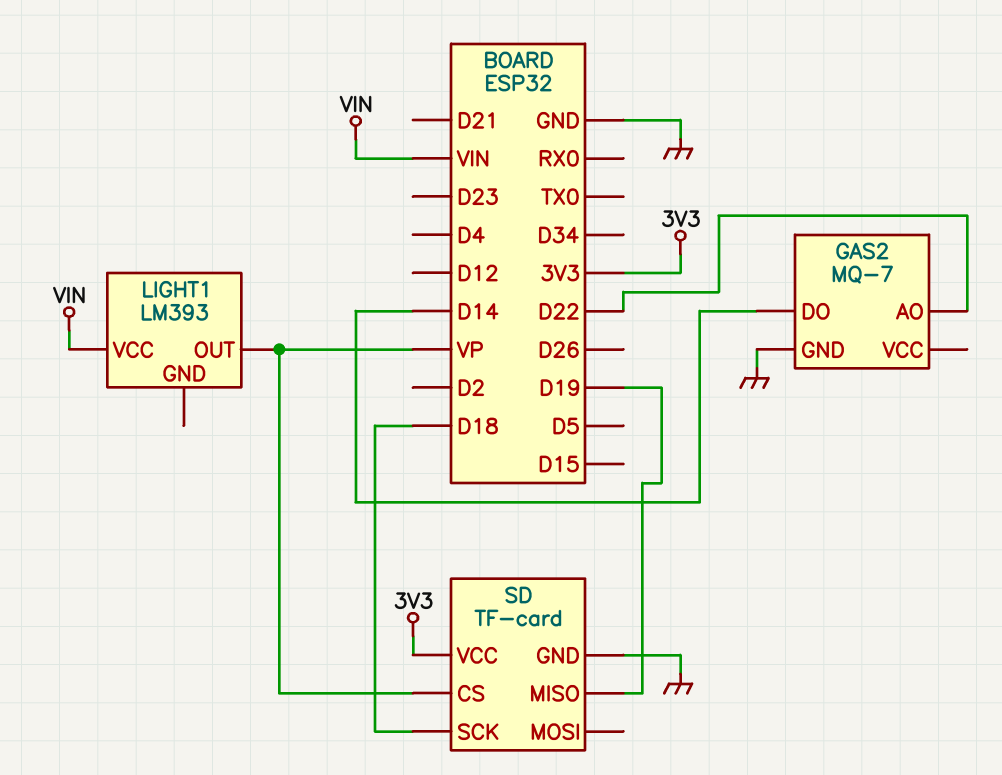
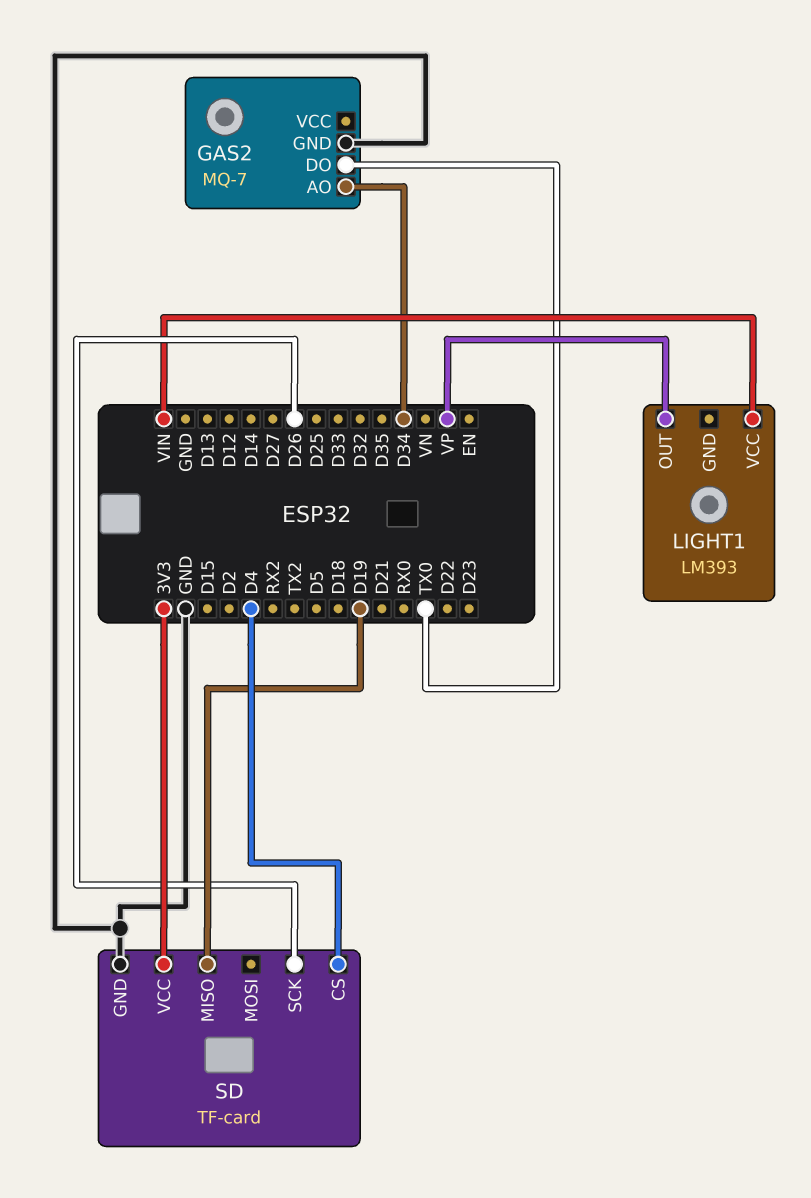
GAS2 pin AO: D22 -> D34
GAS2 pin DO: D14 -> TX0
SD pin CS: VP -> D4
SD pin SCK: D18 -> D26

